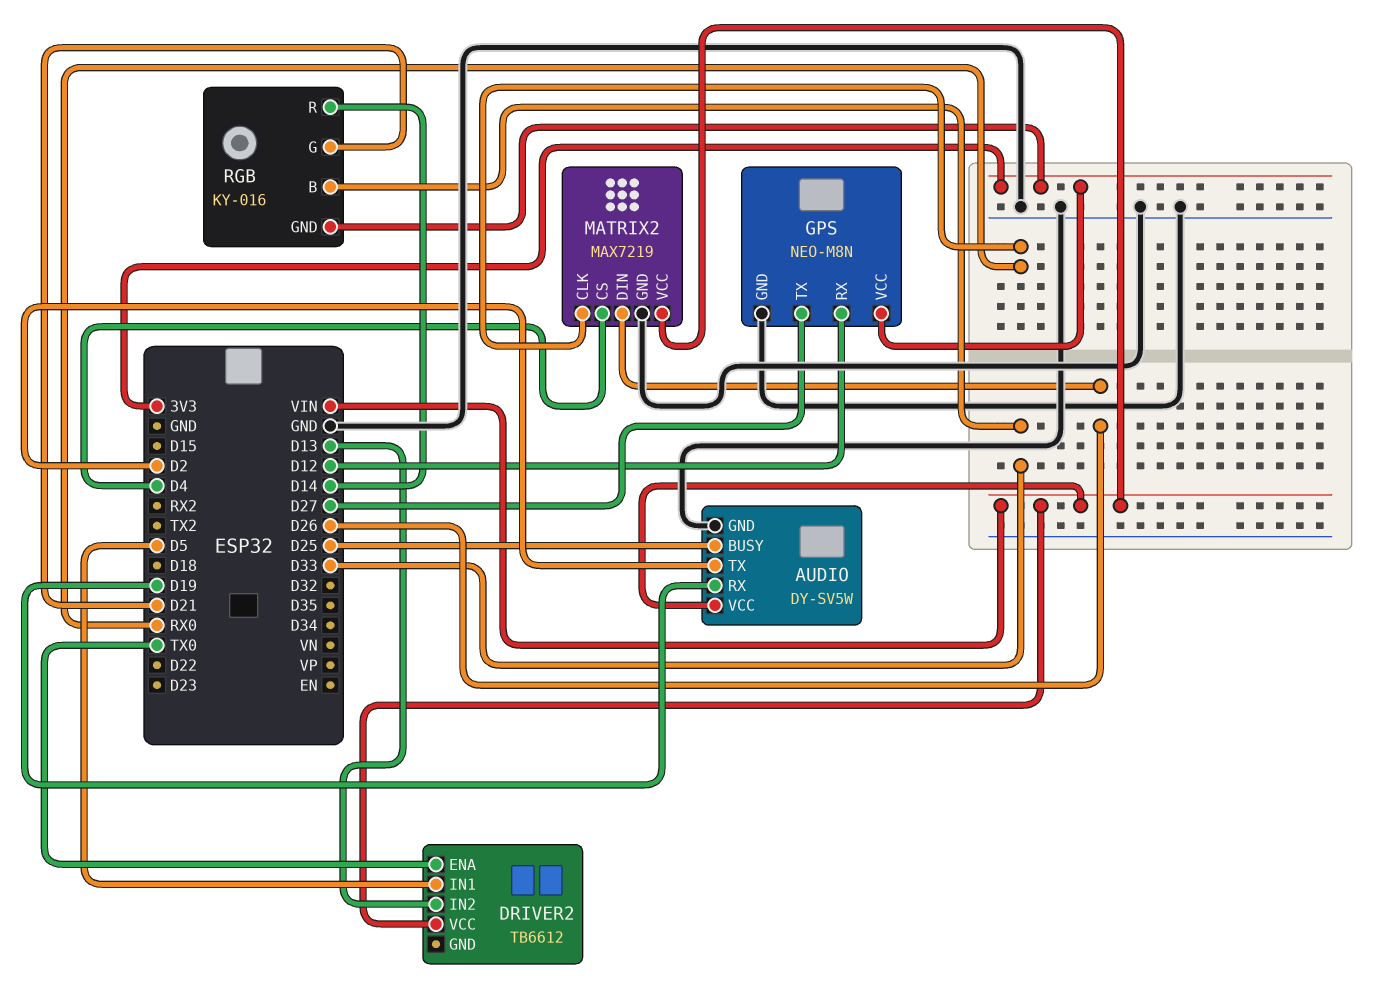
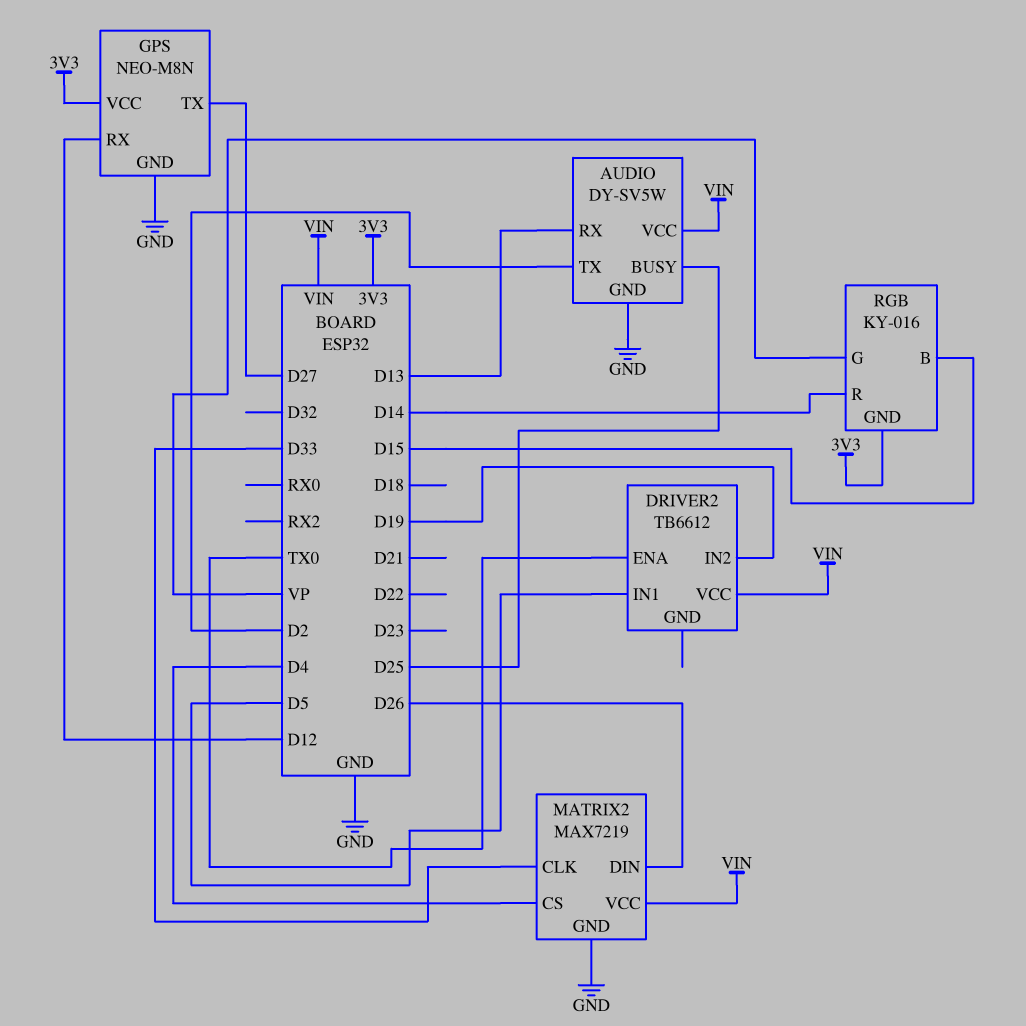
AUDIO pin RX: D19 -> D13
DRIVER2 pin IN2: D13 -> D19
MATRIX2 pin CLK: RX0 -> D33
RGB pin B: D33 -> D15
RGB pin G: D21 -> VP

